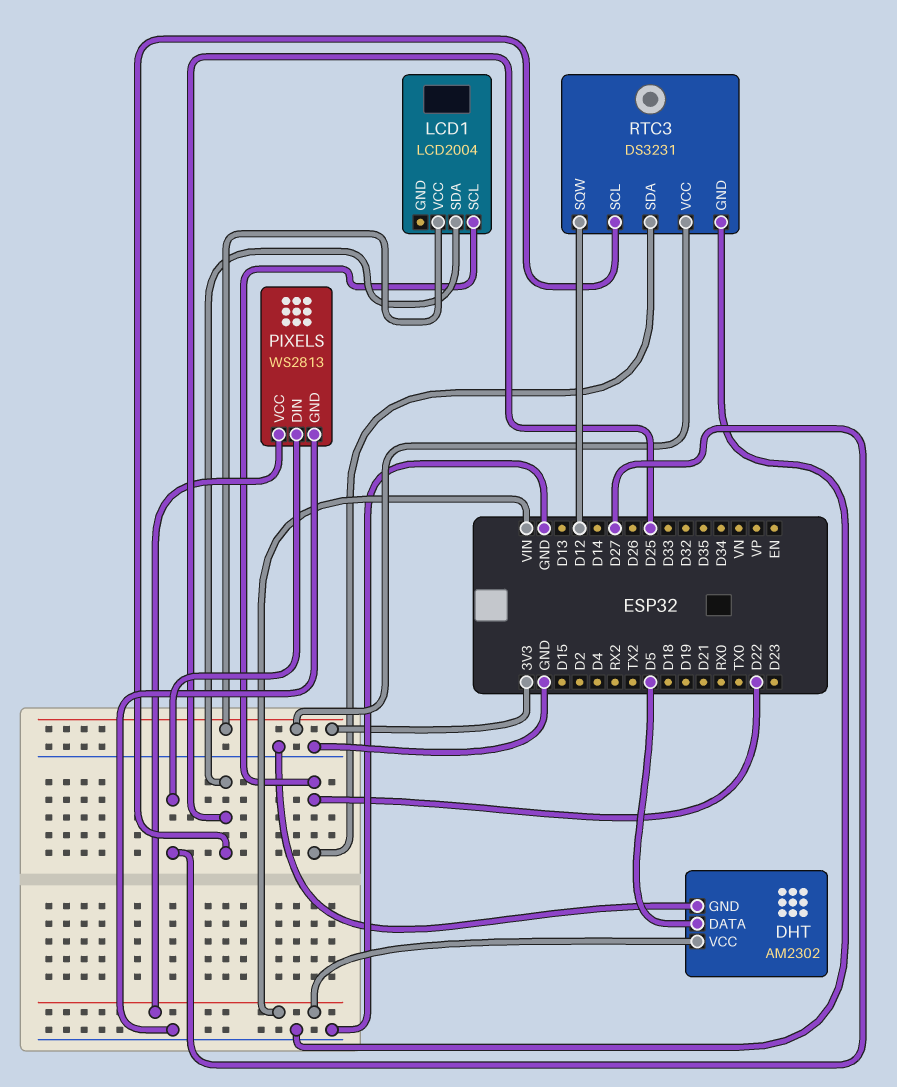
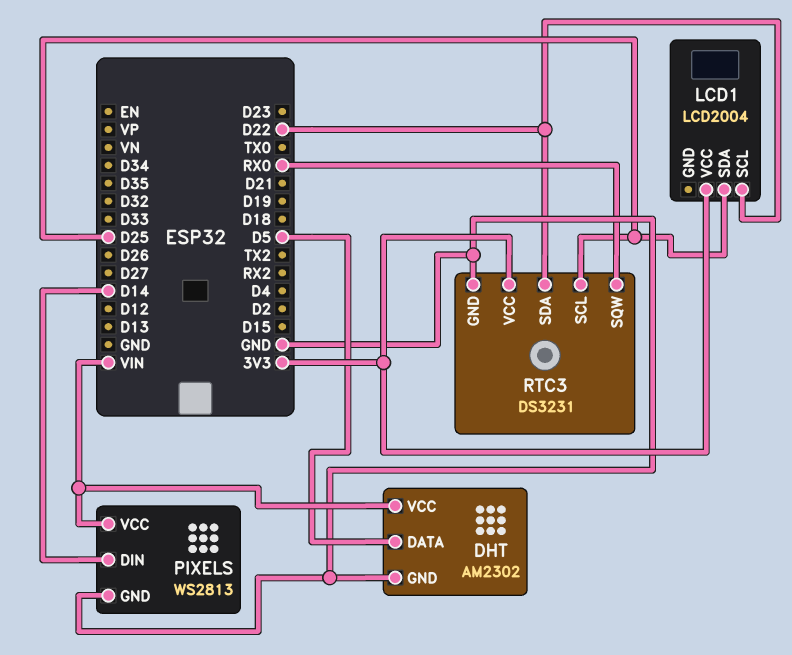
PIXELS pin DIN: D27 -> D14
RTC3 pin SQW: D12 -> RX0

